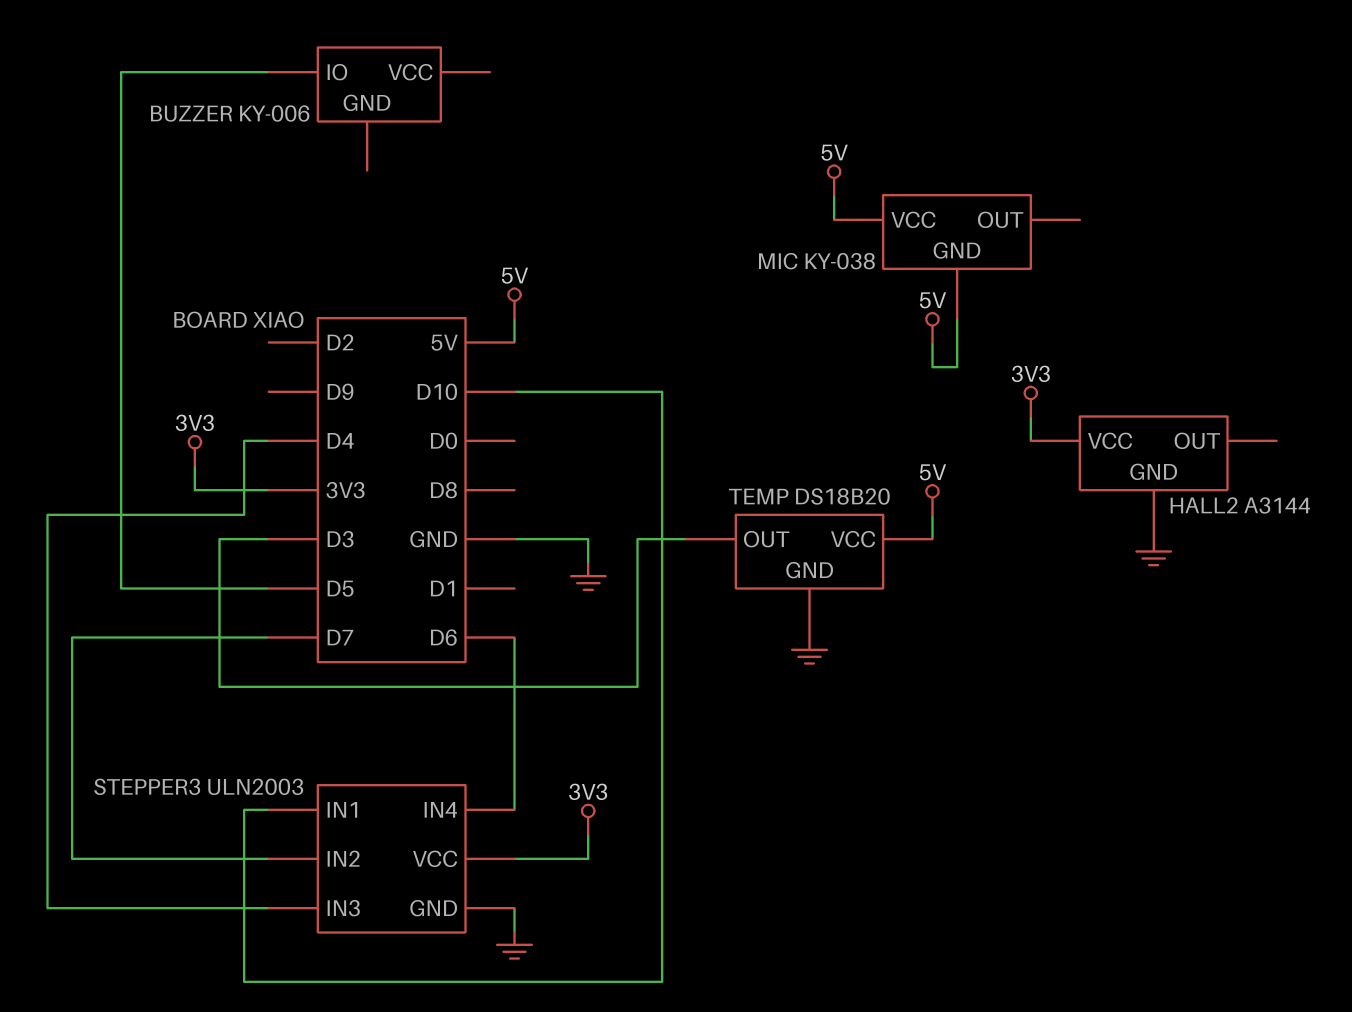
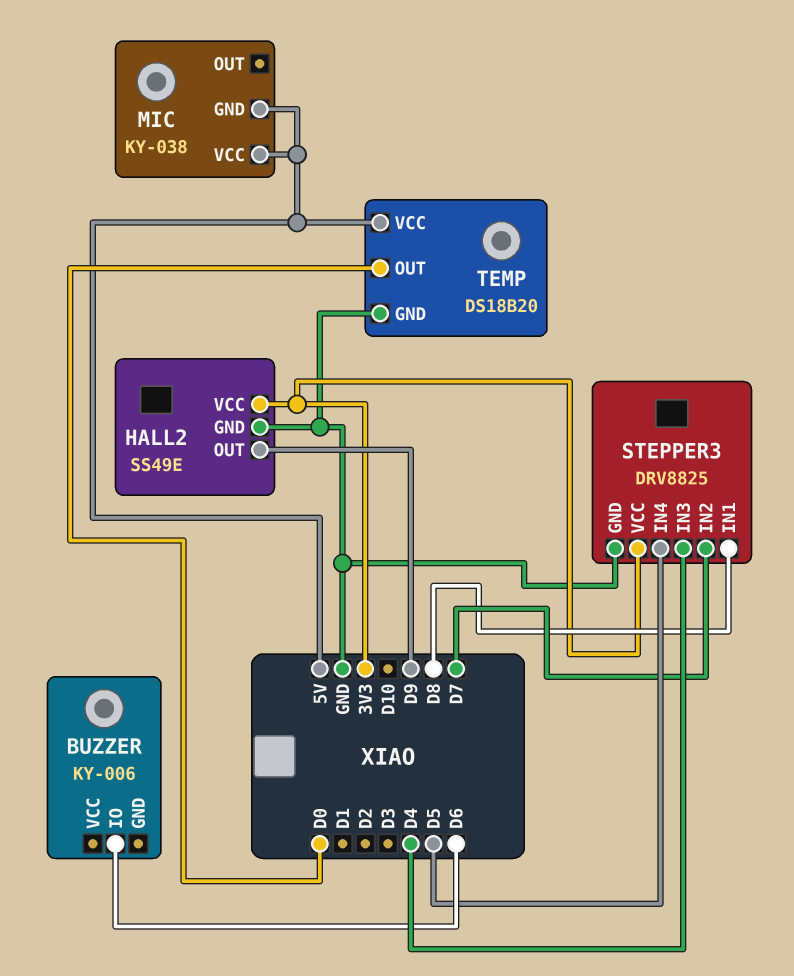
BUZZER pin IO: D5 -> D6
HALL2: A3144 -> SS49E
HALL2 pin OUT: none -> D9
STEPPER3: ULN2003 -> DRV8825
STEPPER3 pin IN1: D10 -> D8
STEPPER3 pin IN4: D6 -> D5
TEMP pin OUT: D3 -> D0

